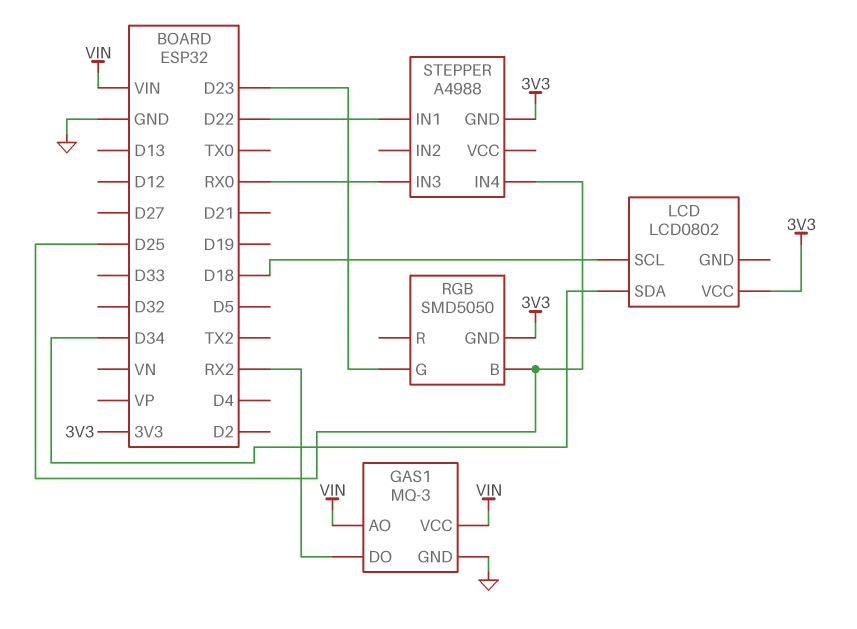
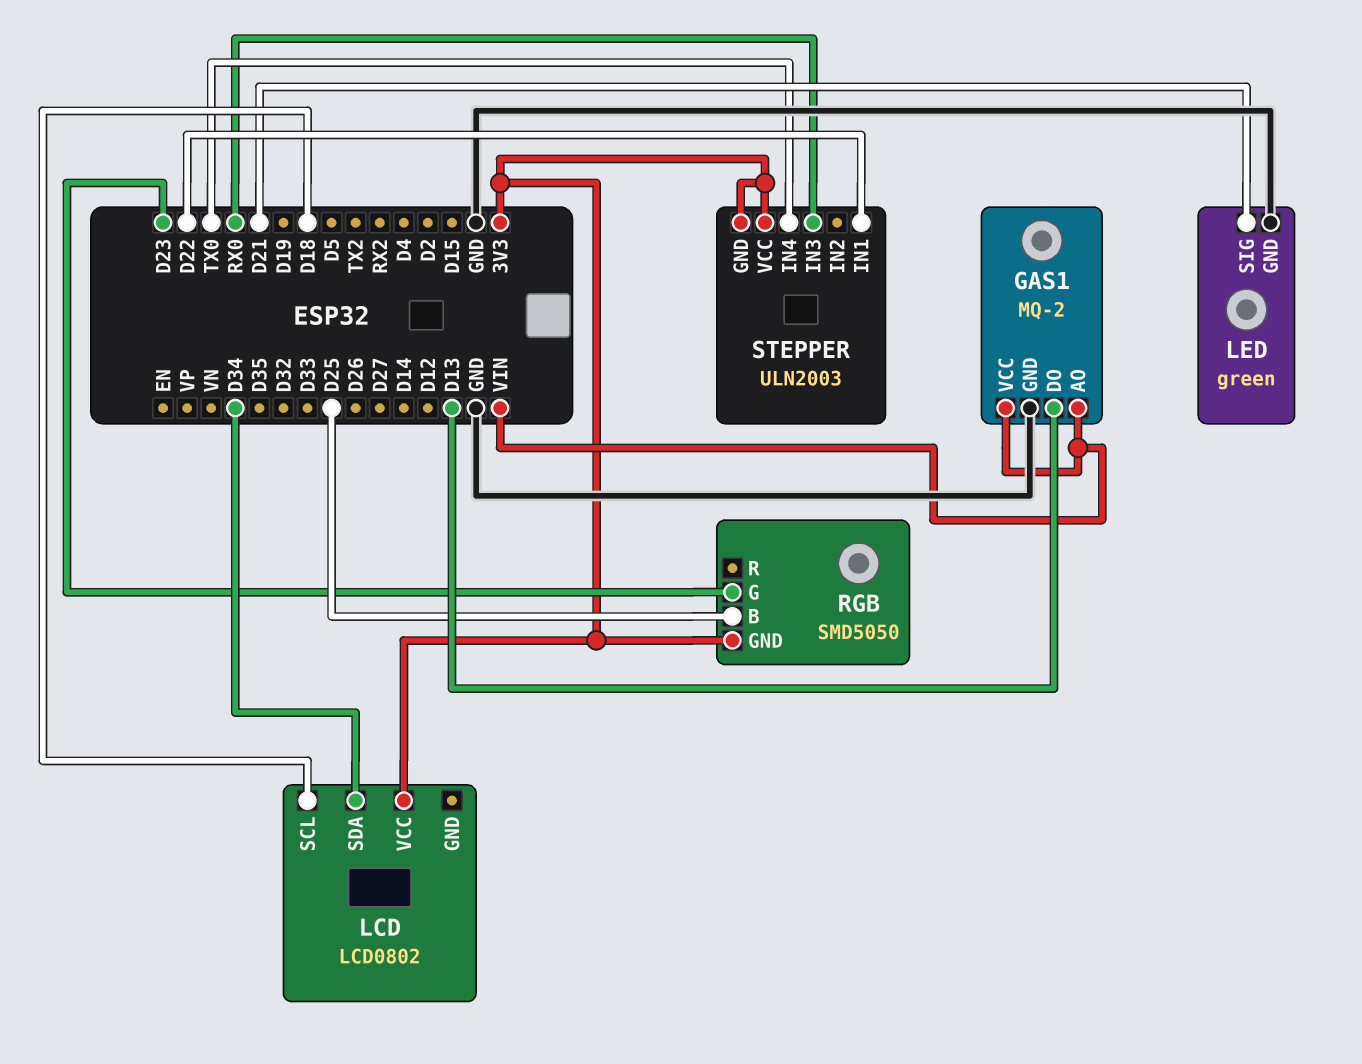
GAS1: MQ-3 -> MQ-2
GAS1 pin DO: RX2 -> D13
LED: none -> green
LED pin GND: none -> GND
LED pin SIG: none -> D21
STEPPER: A4988 -> ULN2003
STEPPER pin IN4: D25 -> TX0
STEPPER pin VCC: none -> 3V3

